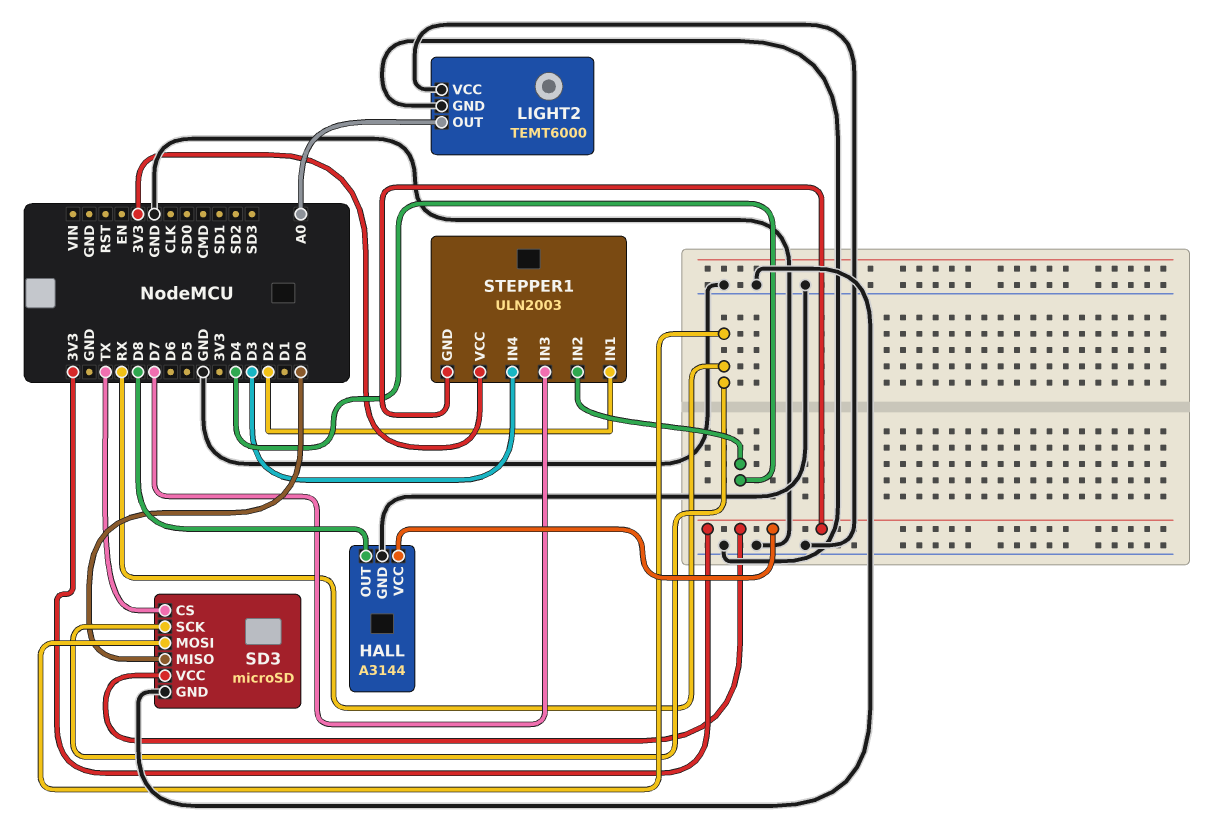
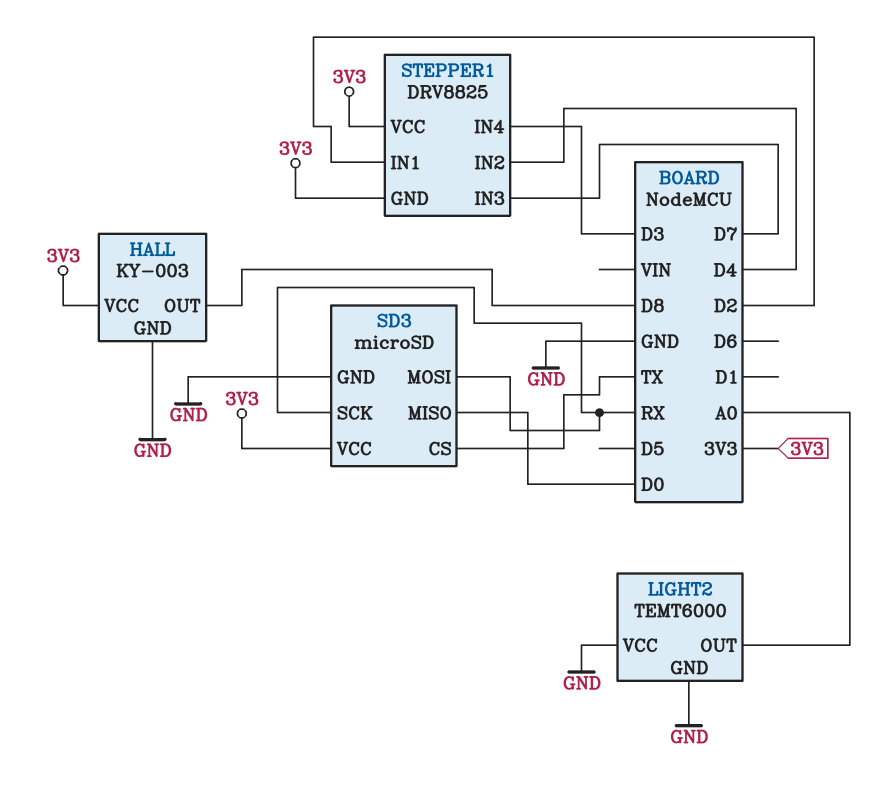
HALL: A3144 -> KY-003
STEPPER1: ULN2003 -> DRV8825

